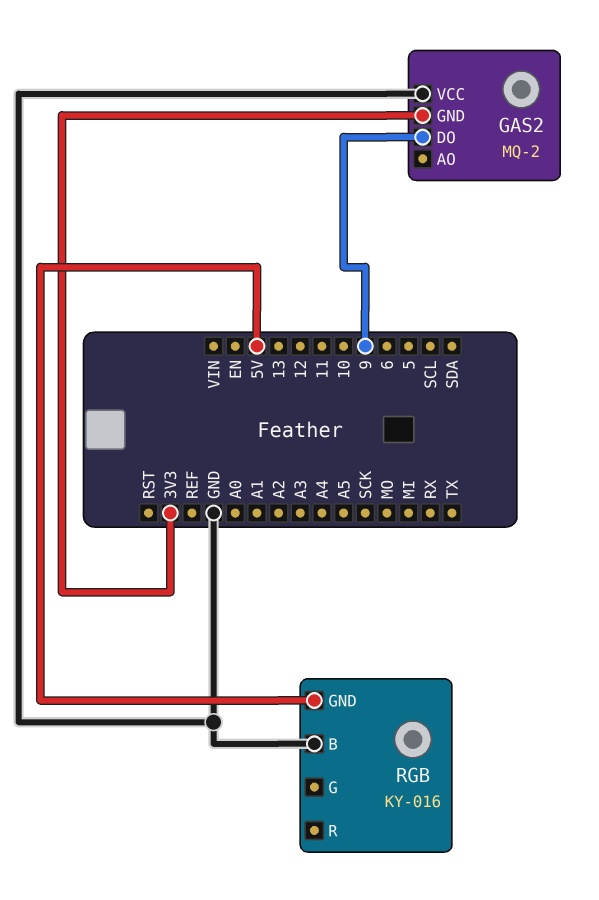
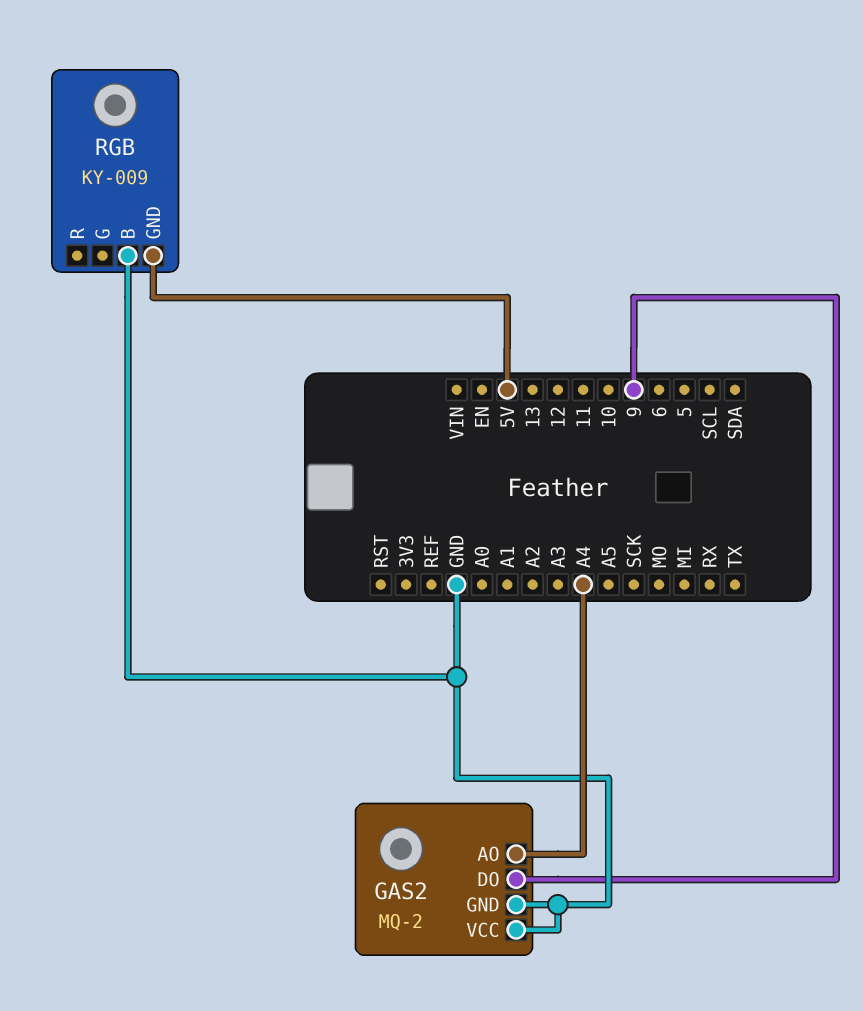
GAS2 pin AO: none -> A4
GAS2 pin GND: 3V3 -> GND
RGB: KY-016 -> KY-009

